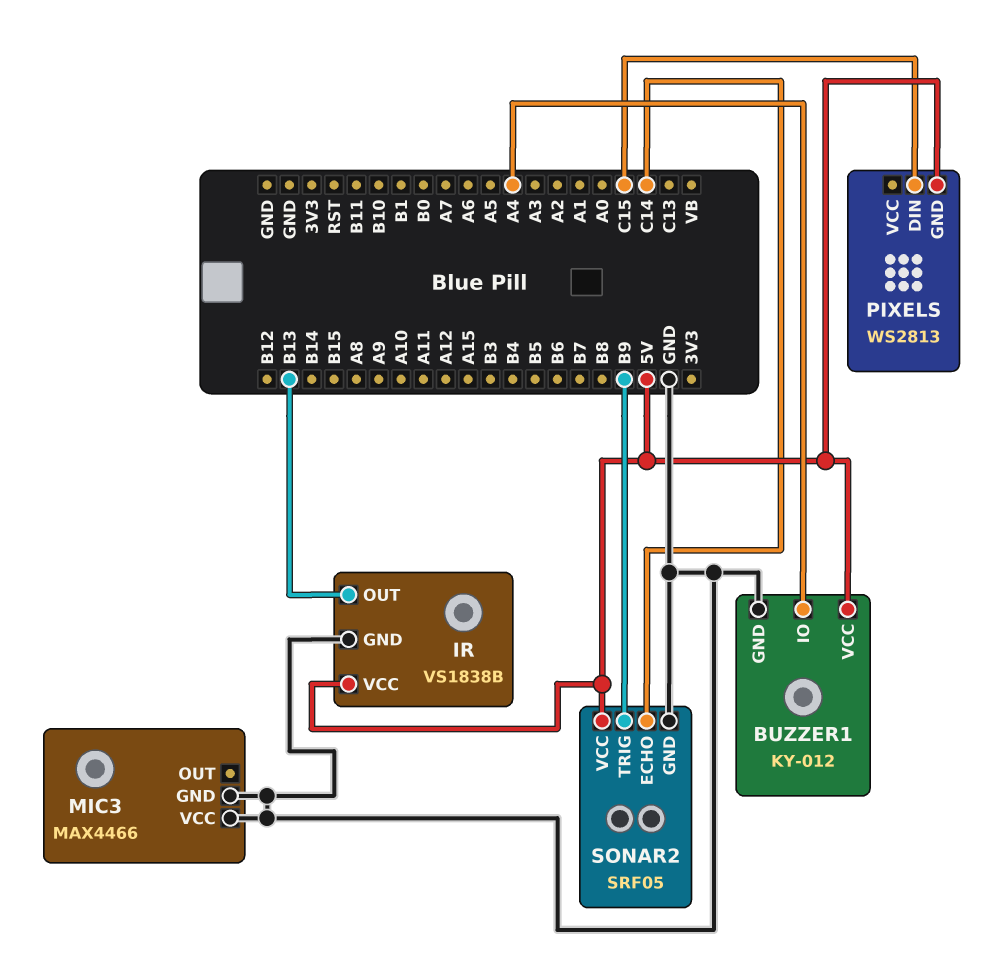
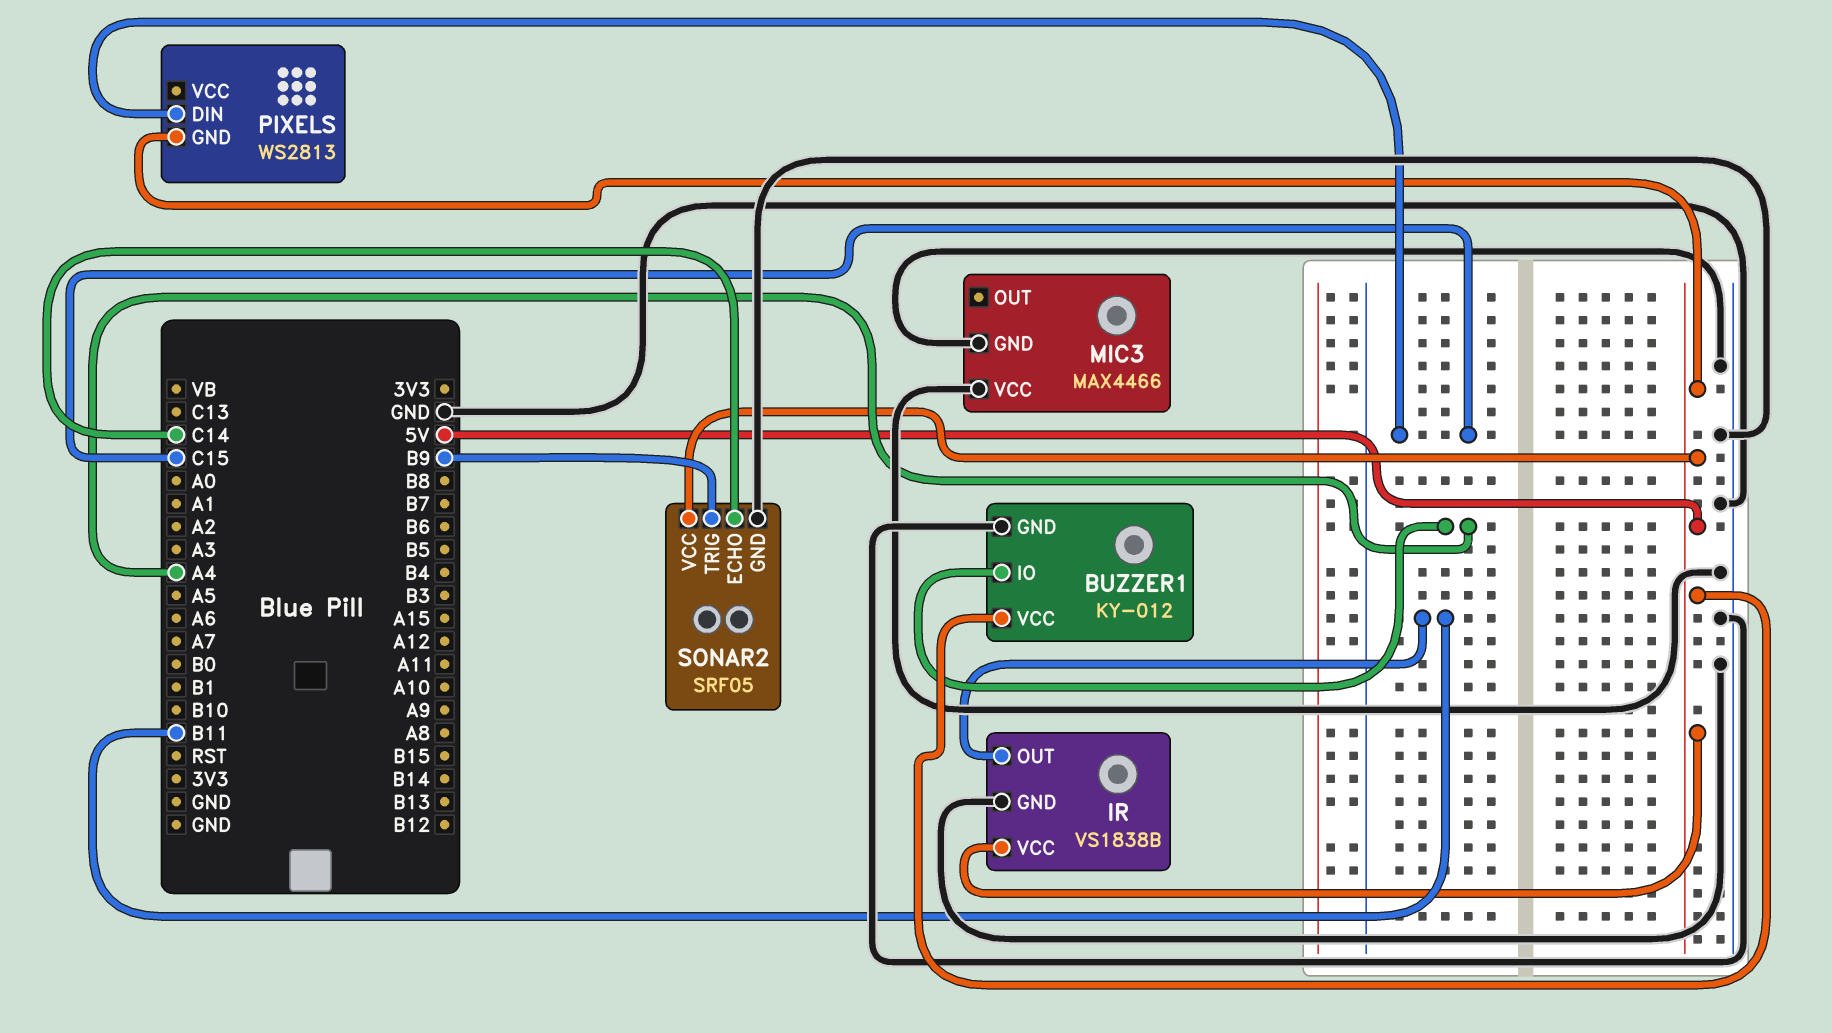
IR pin OUT: B13 -> B11

